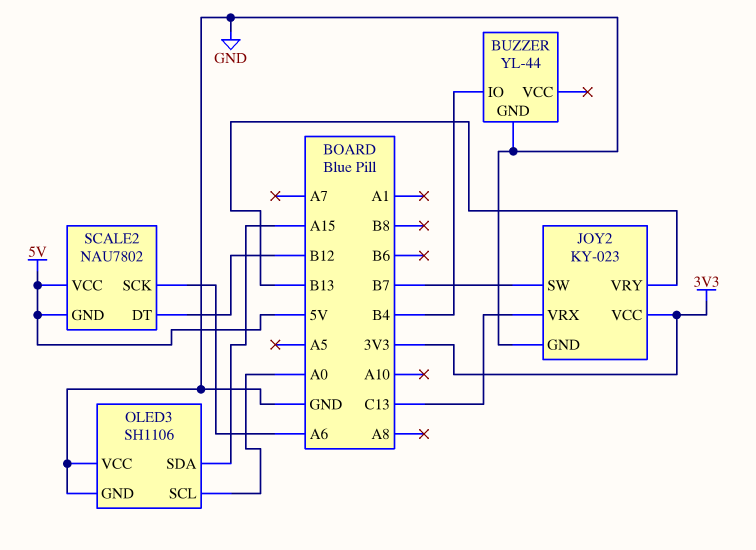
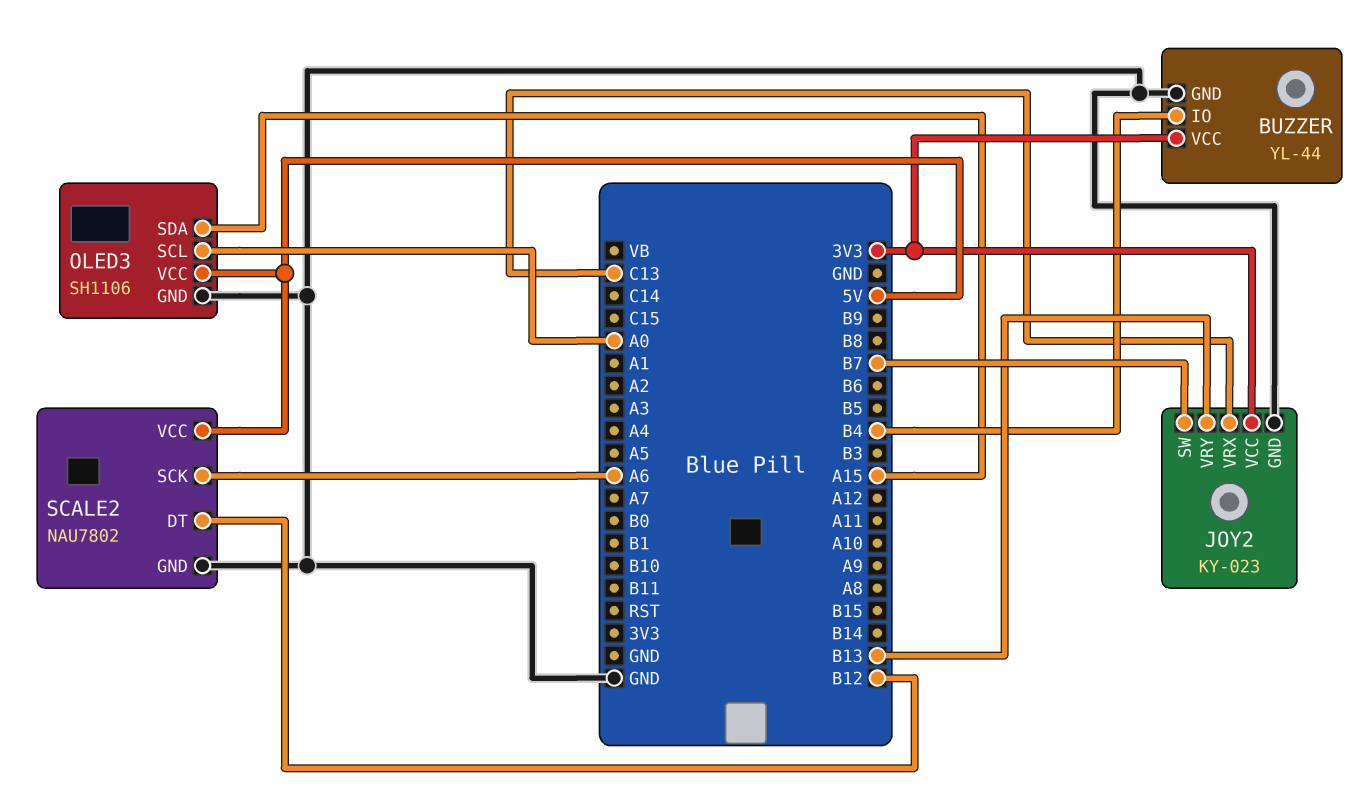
BUZZER pin VCC: none -> 3V3
OLED3 pin VCC: GND -> 5V
SCALE2 pin GND: 5V -> GND

